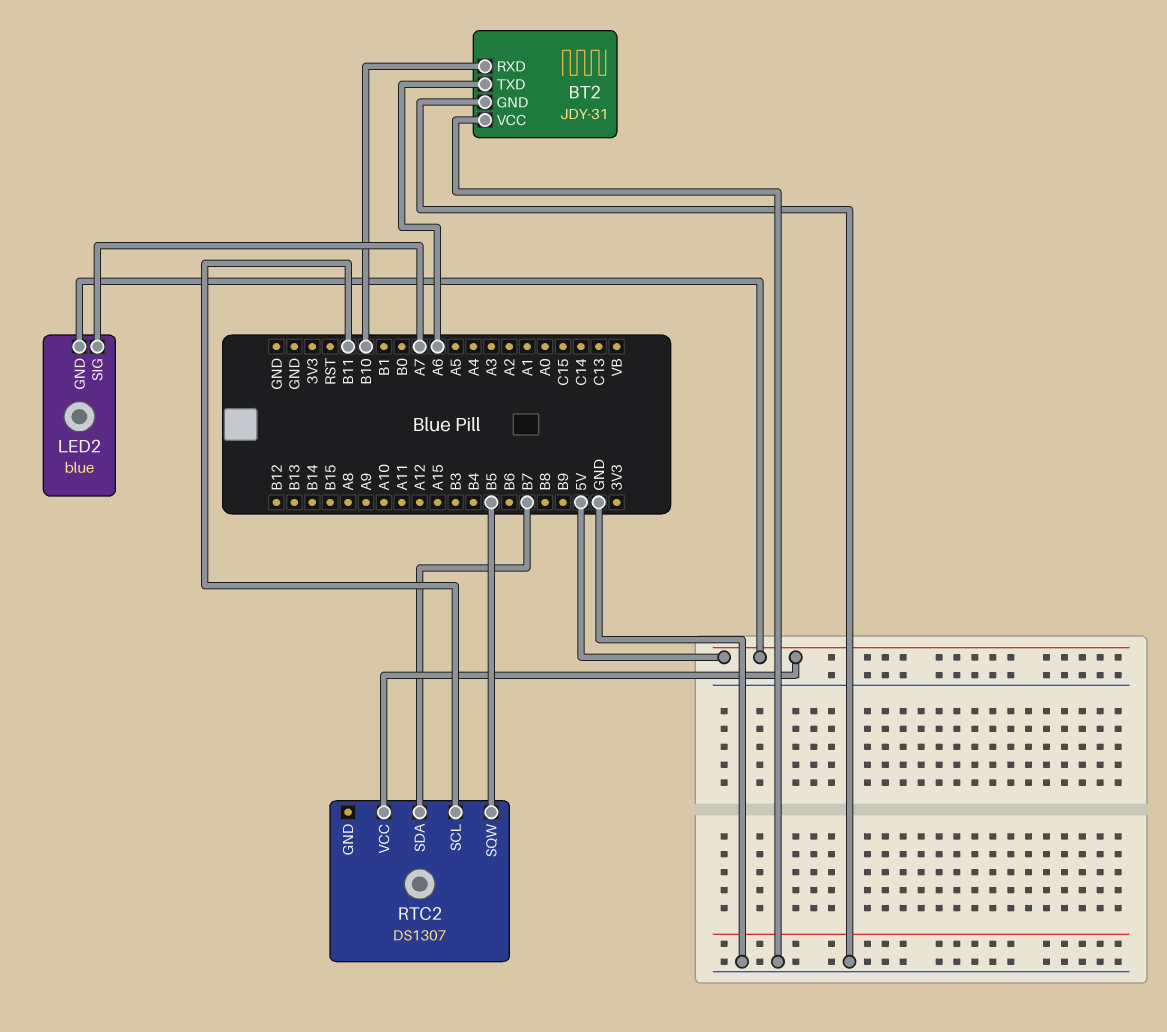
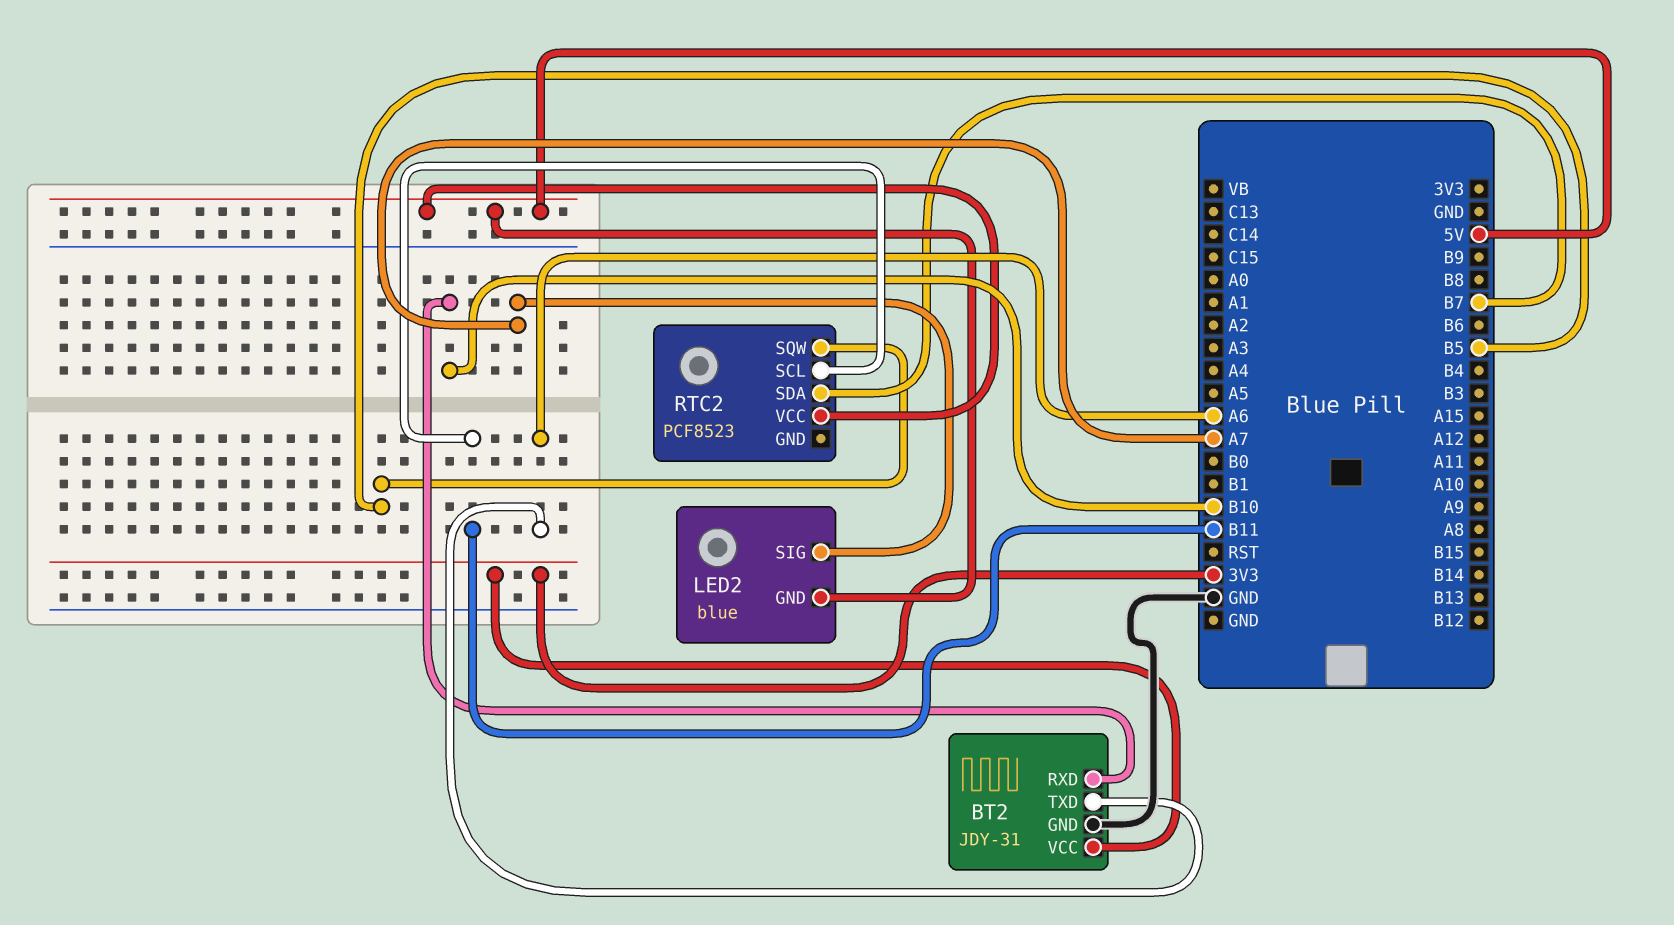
BT2 pin VCC: GND -> 3V3
RTC2: DS1307 -> PCF8523

